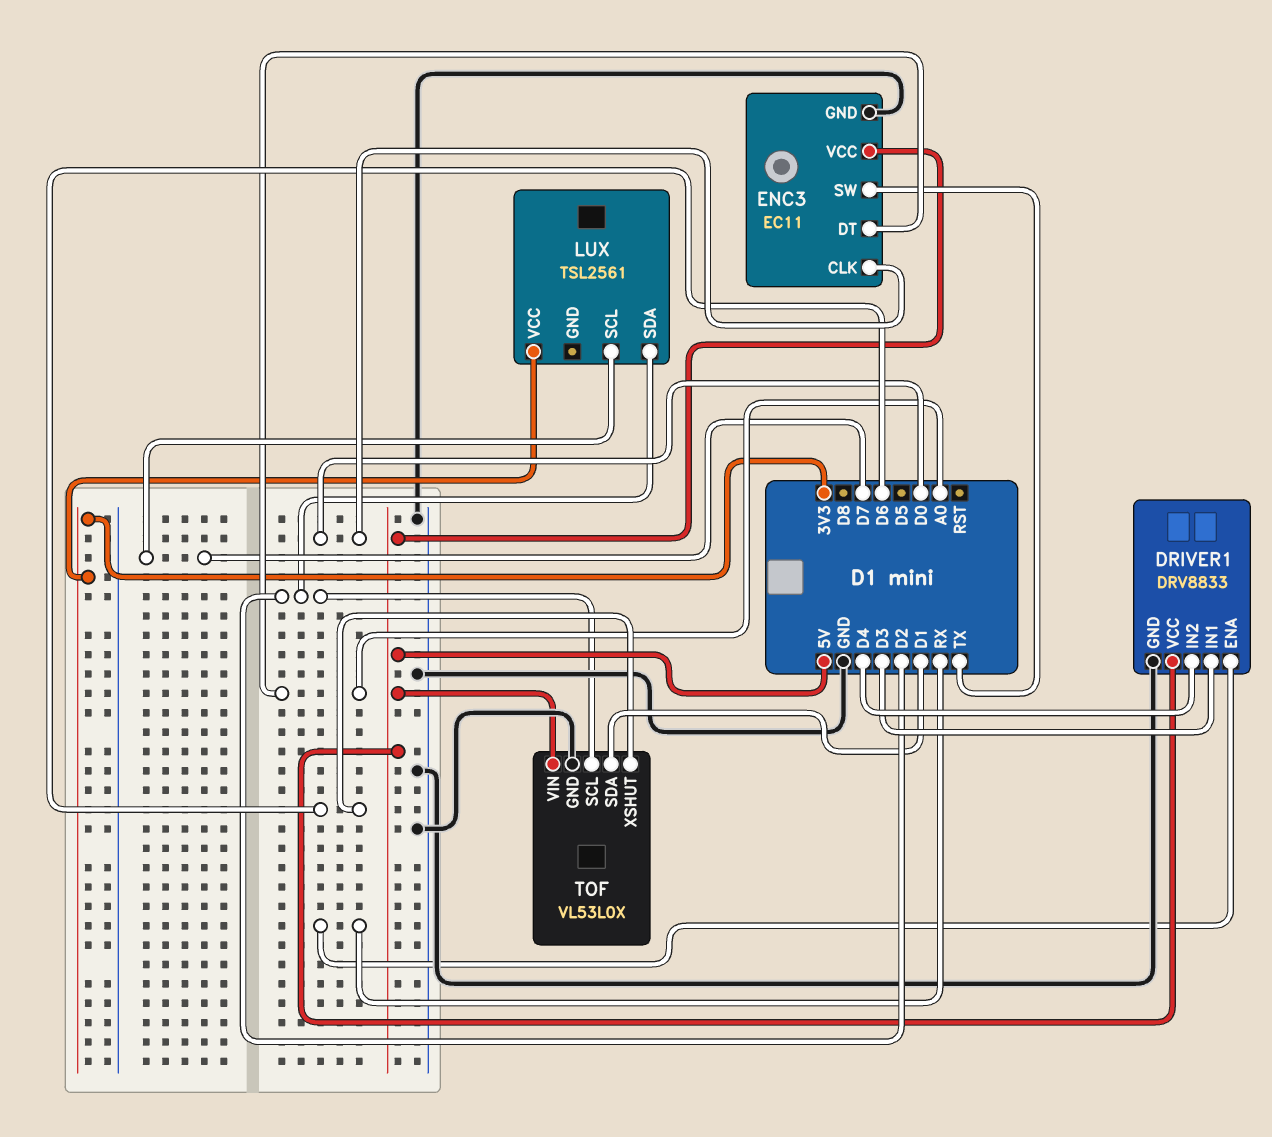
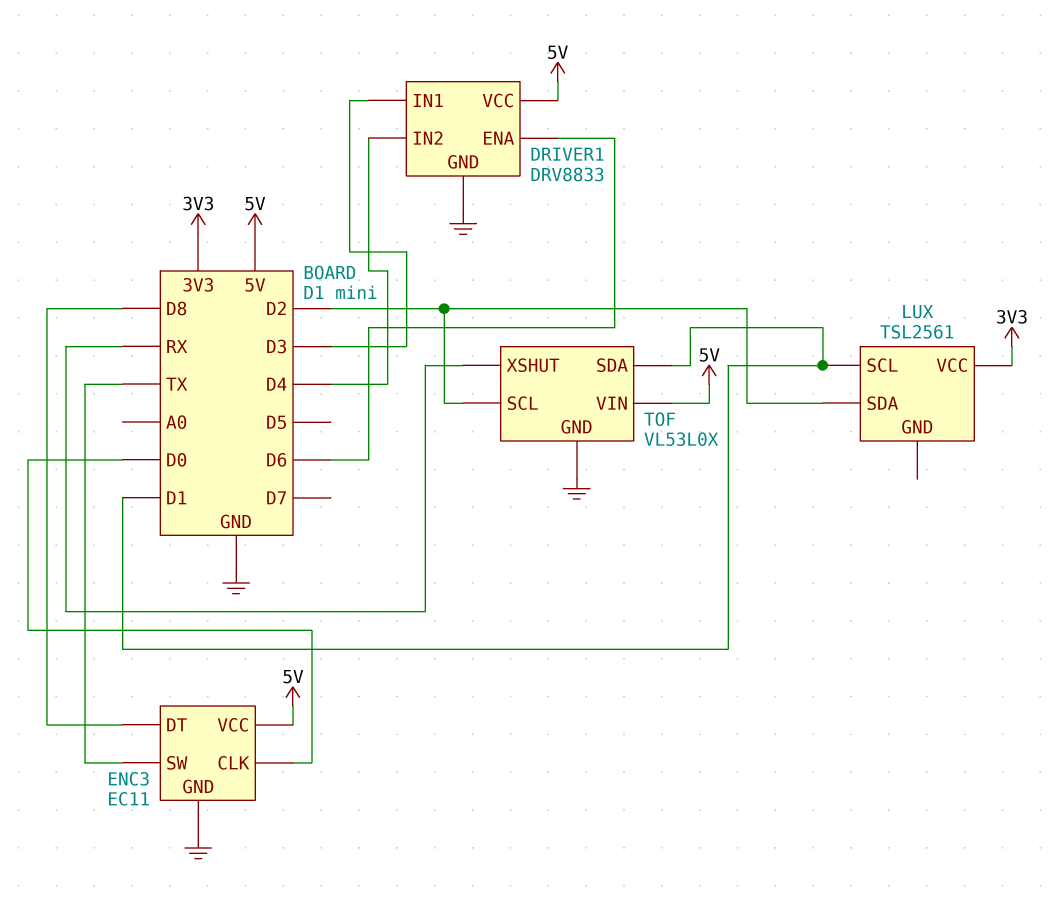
DRIVER1 pin ENA: RX -> D6
ENC3 pin DT: A0 -> D8
LUX pin SCL: D7 -> D1
TOF pin XSHUT: D6 -> RX

